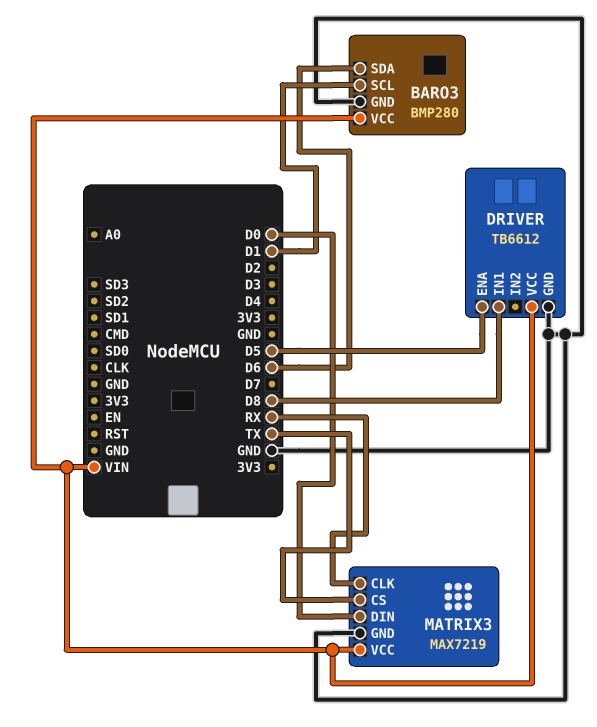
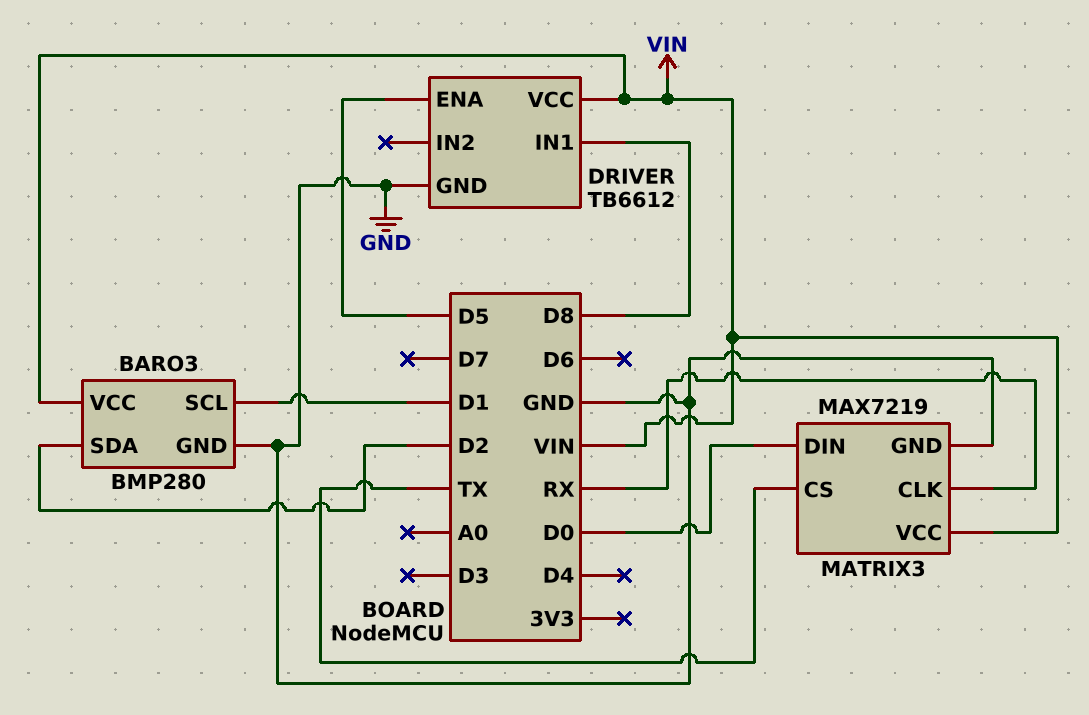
BARO3 pin SDA: D6 -> D2

